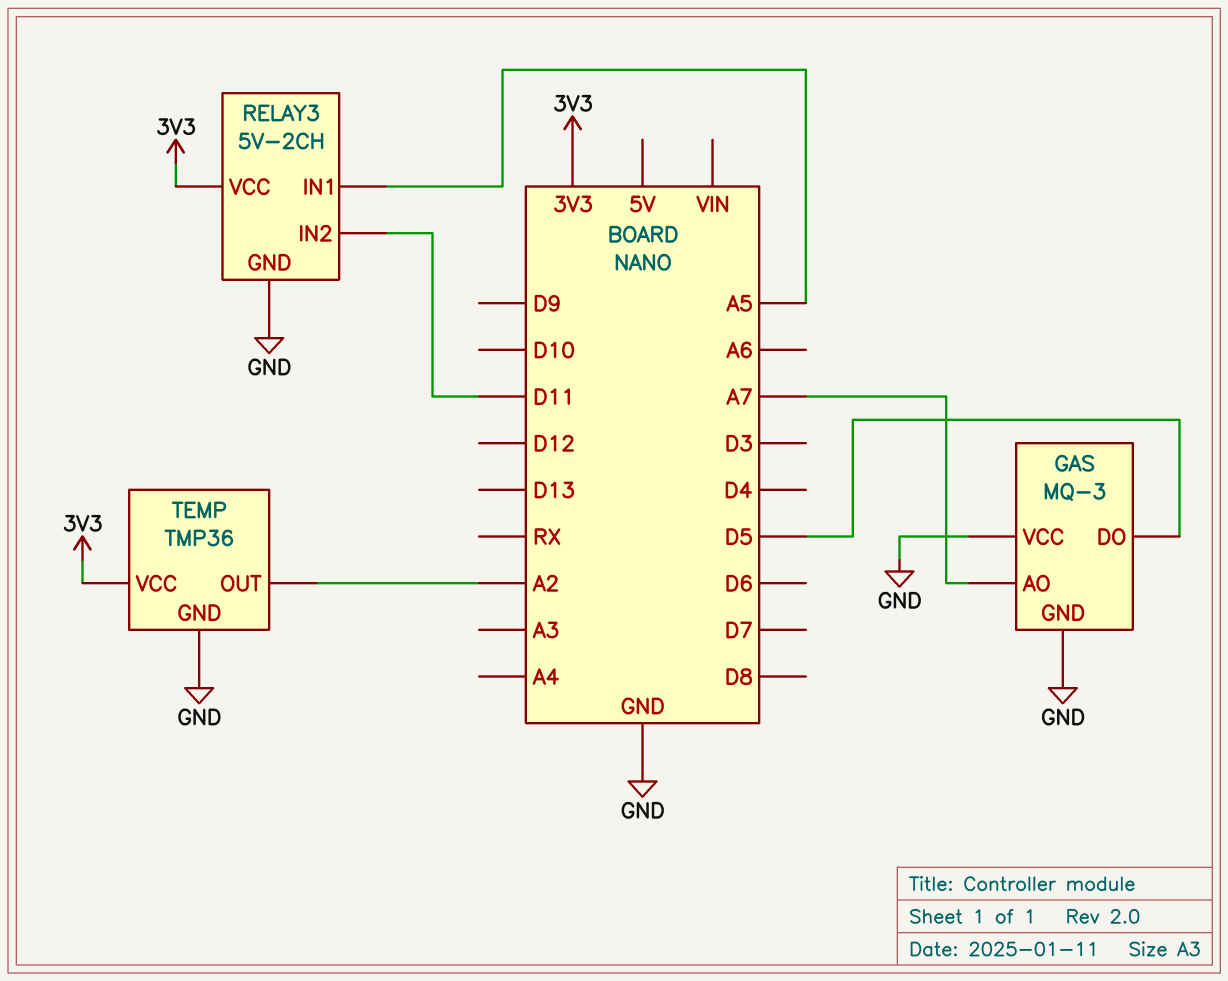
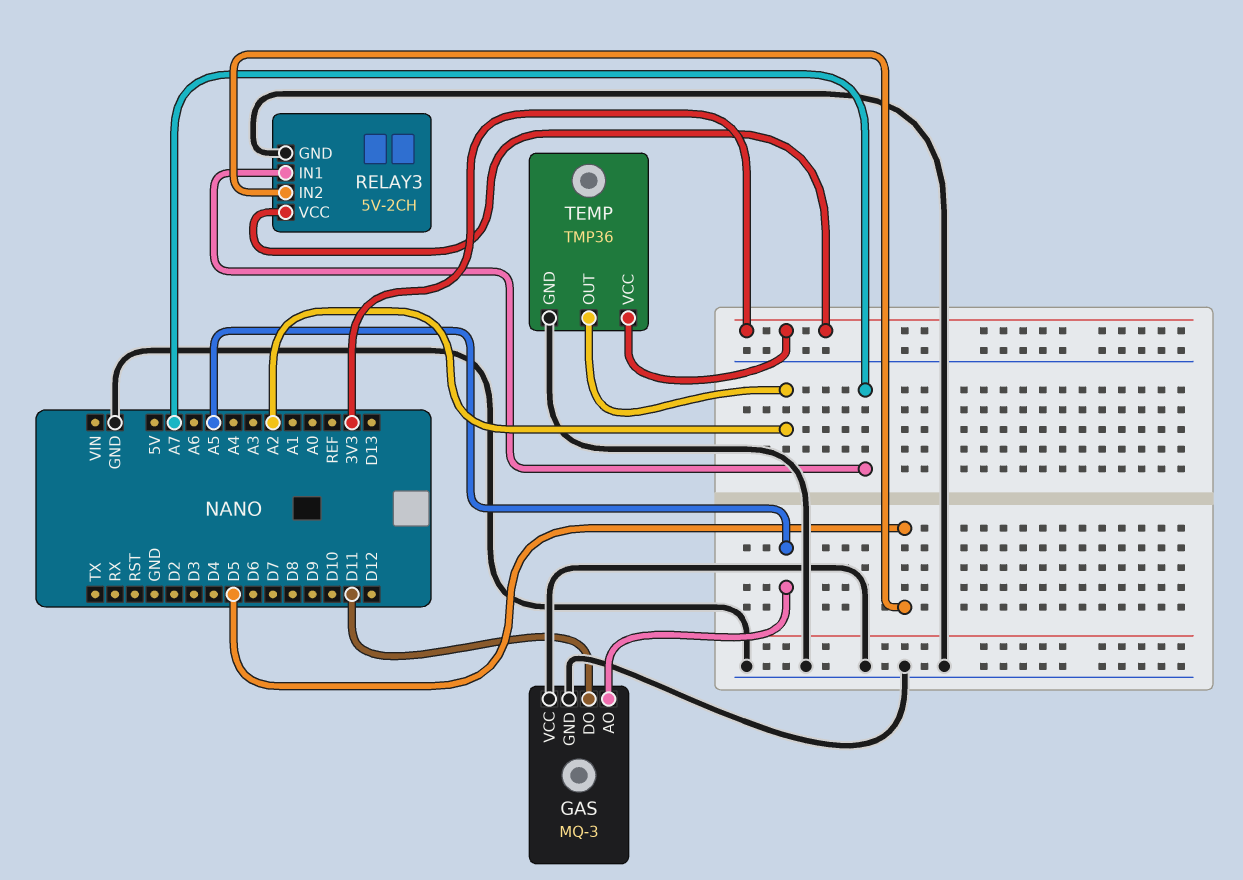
GAS pin AO: A7 -> A5
GAS pin DO: D5 -> D11
RELAY3 pin IN1: A5 -> A7
RELAY3 pin IN2: D11 -> D5

